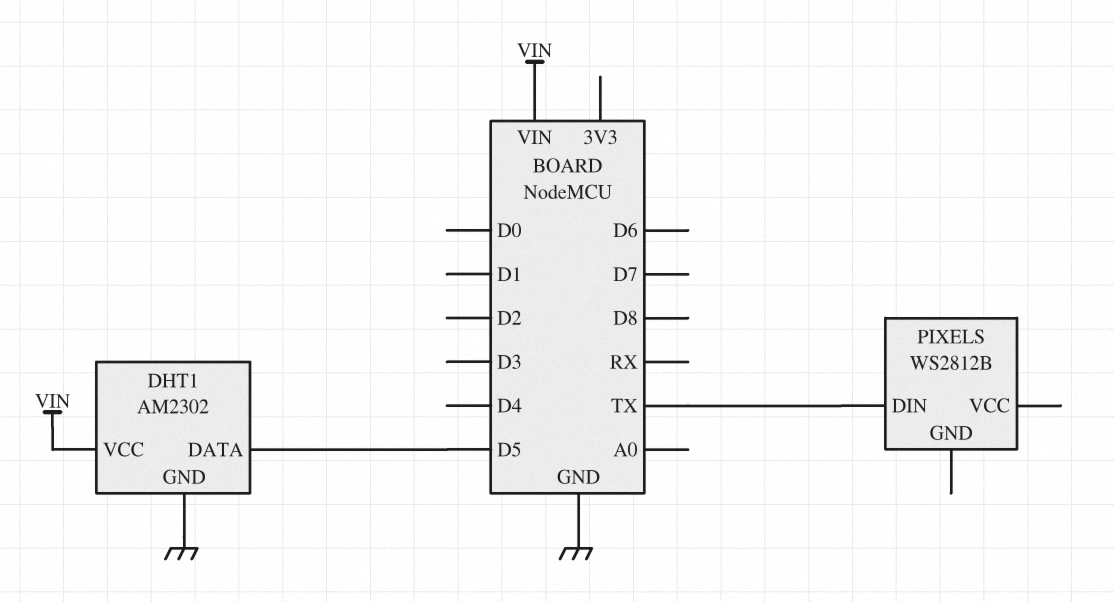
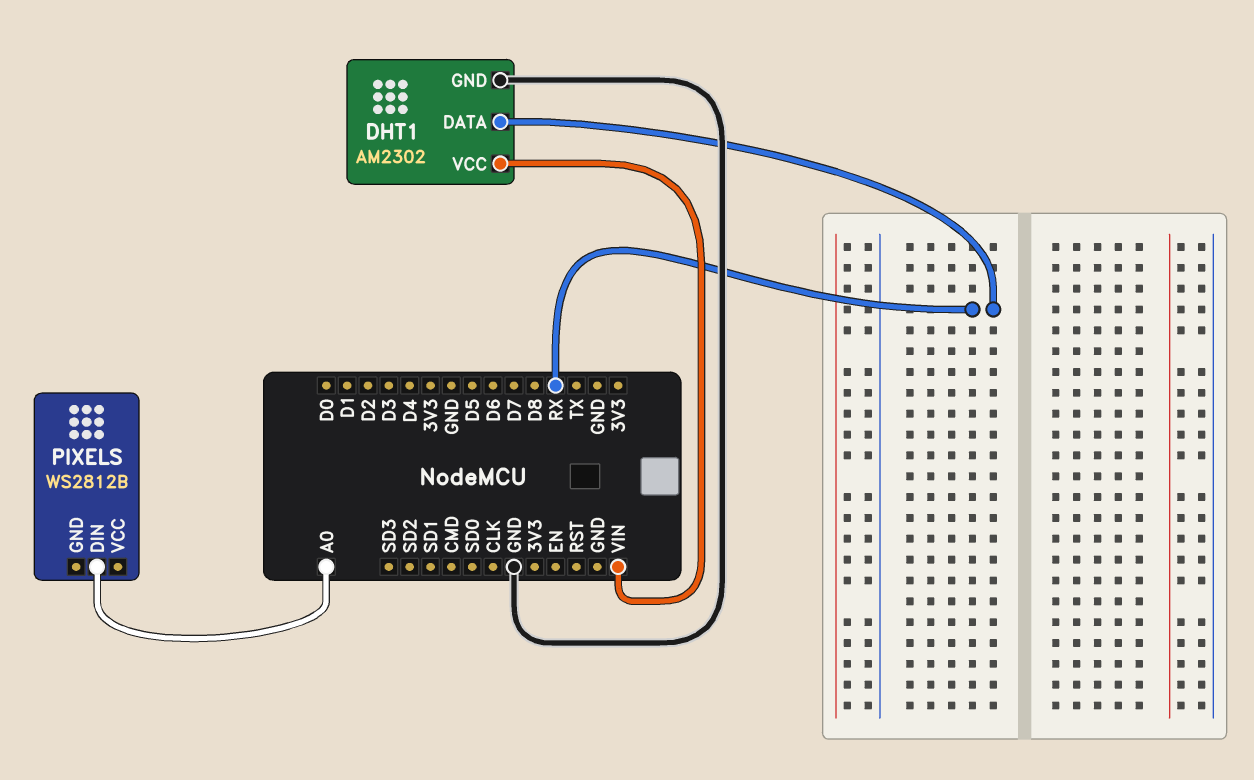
DHT1 pin DATA: D5 -> RX
PIXELS pin DIN: TX -> A0

